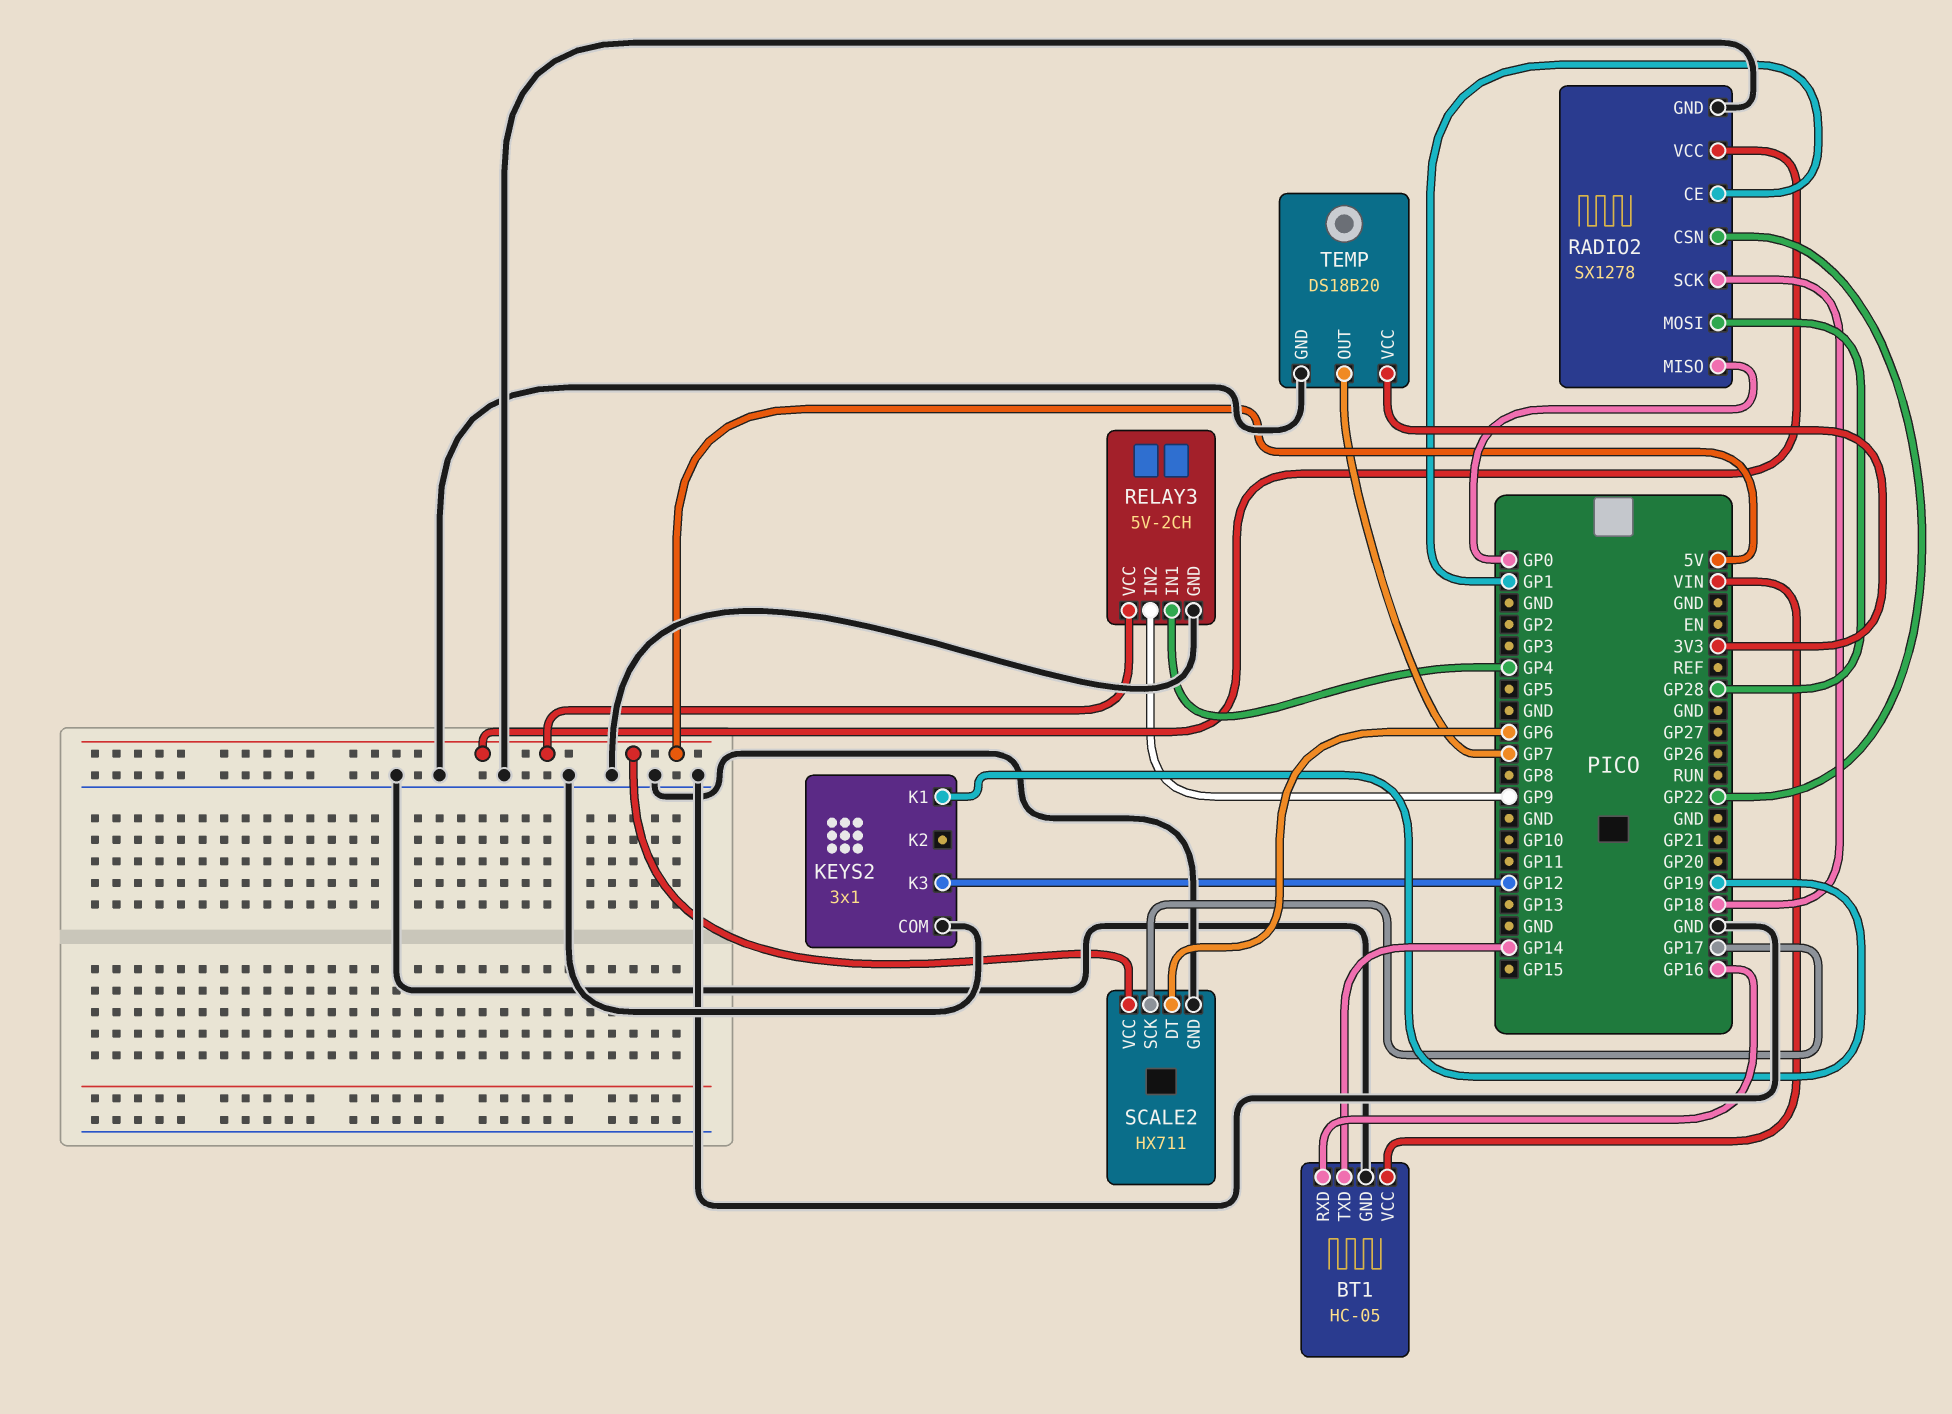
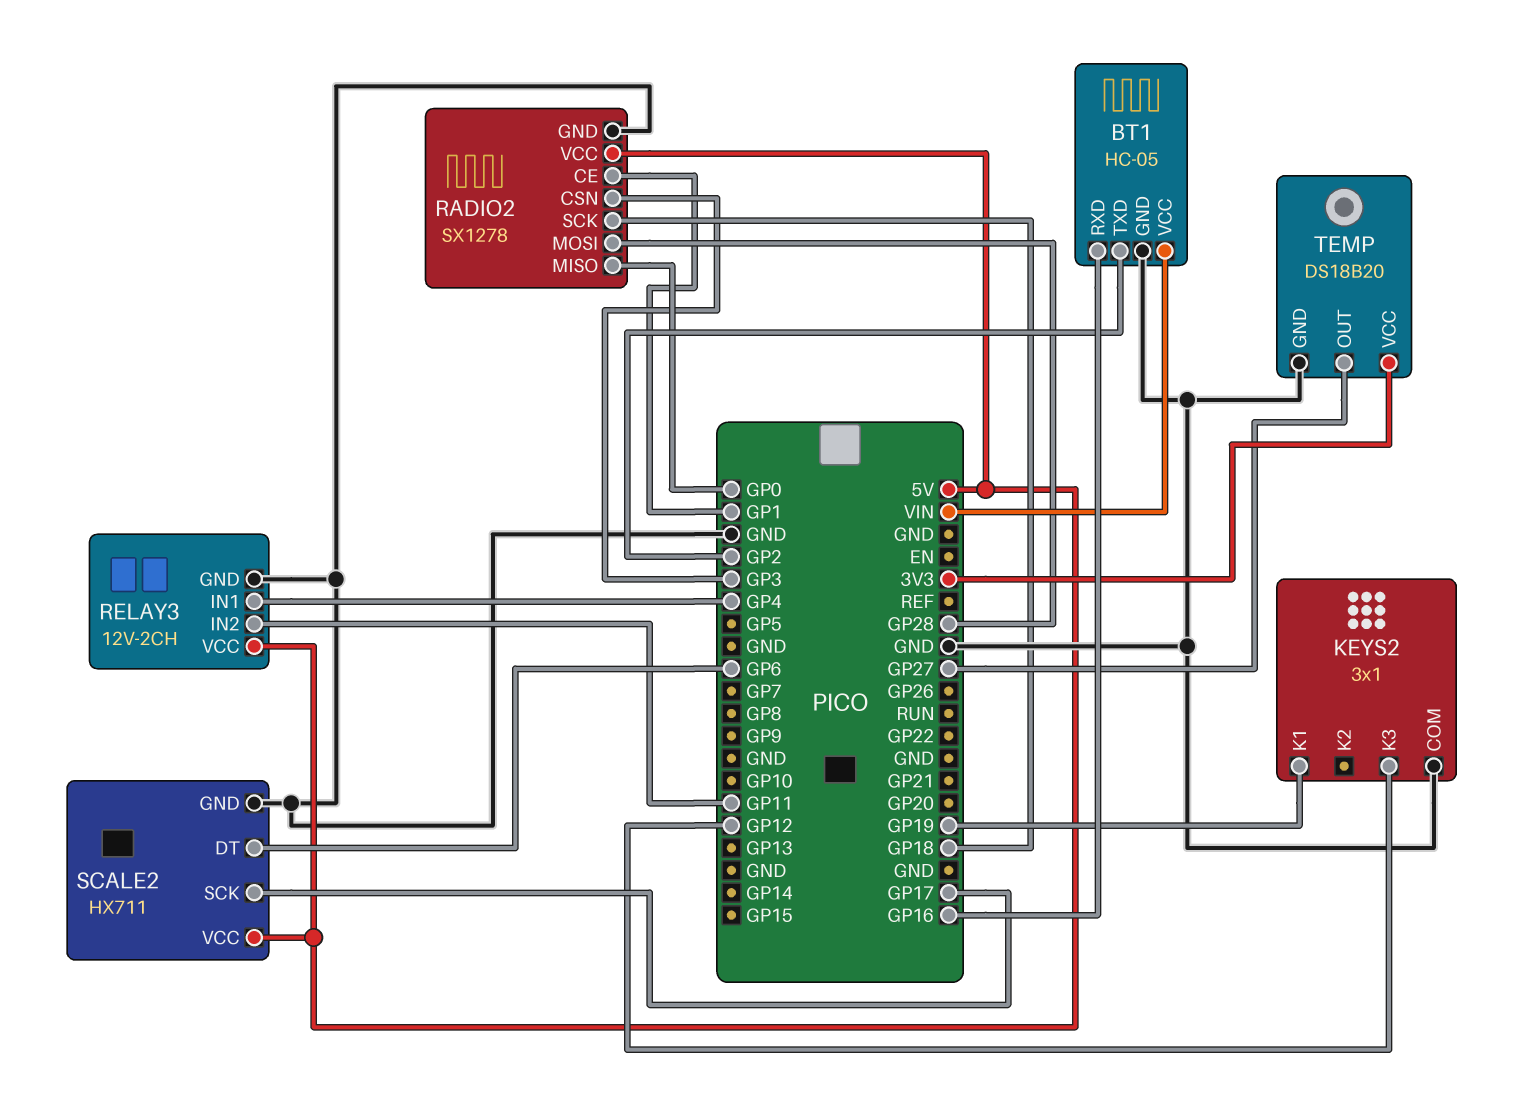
BT1 pin TXD: GP14 -> GP2
RADIO2 pin CSN: GP22 -> GP3
RELAY3: 5V-2CH -> 12V-2CH
RELAY3 pin IN2: GP9 -> GP11
TEMP pin OUT: GP7 -> GP27

